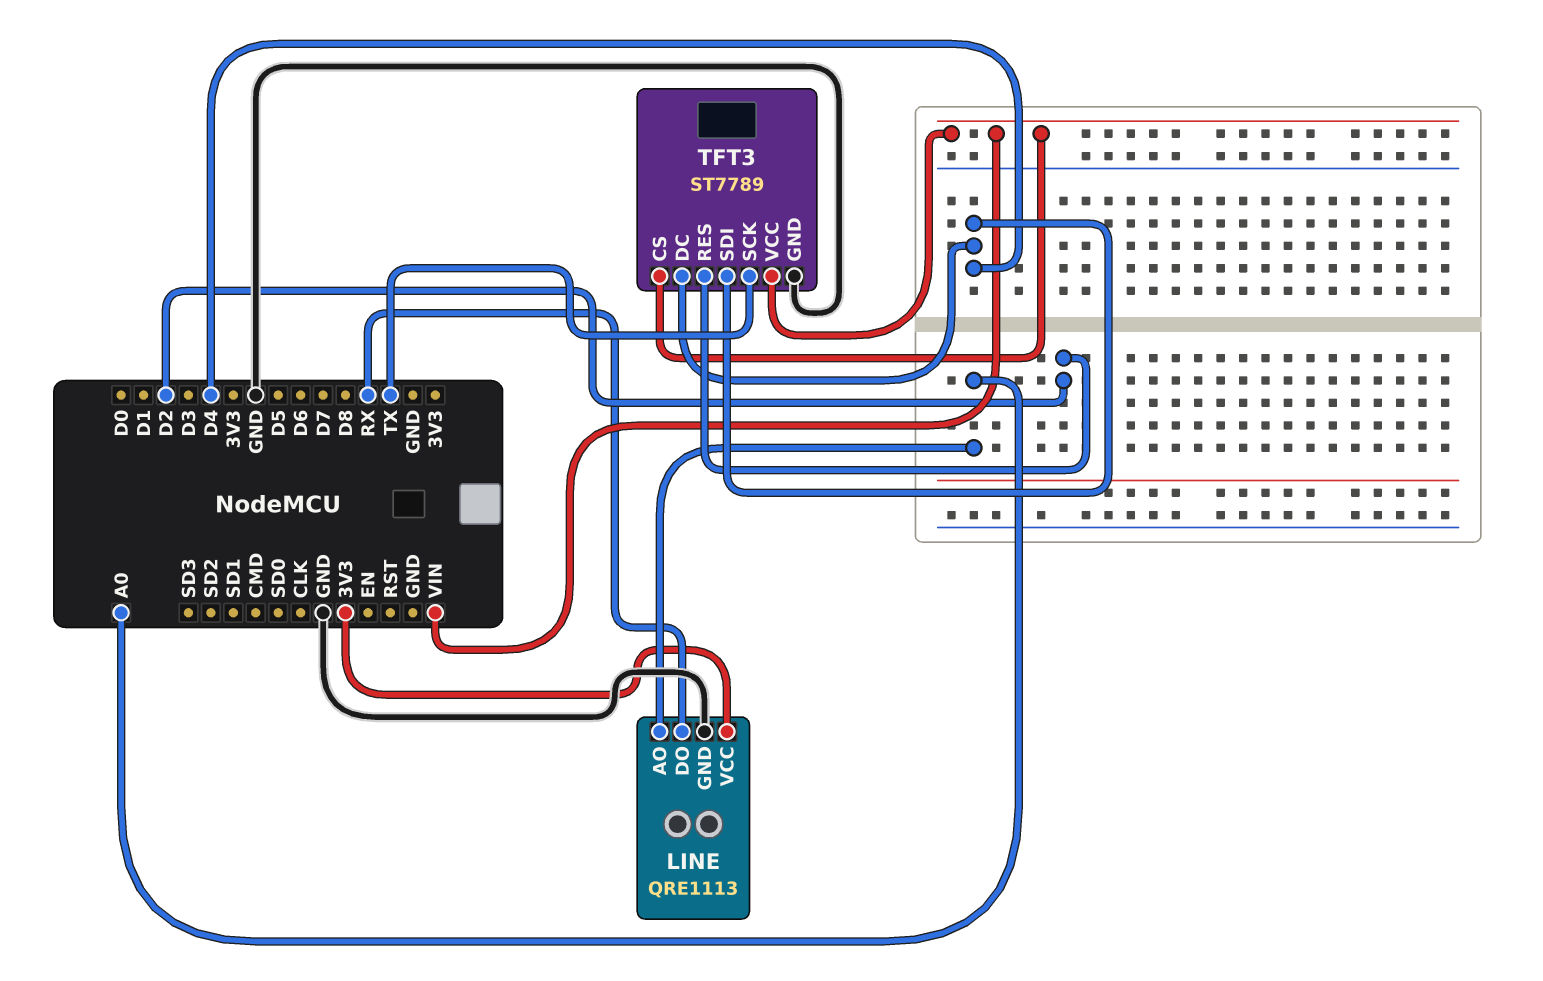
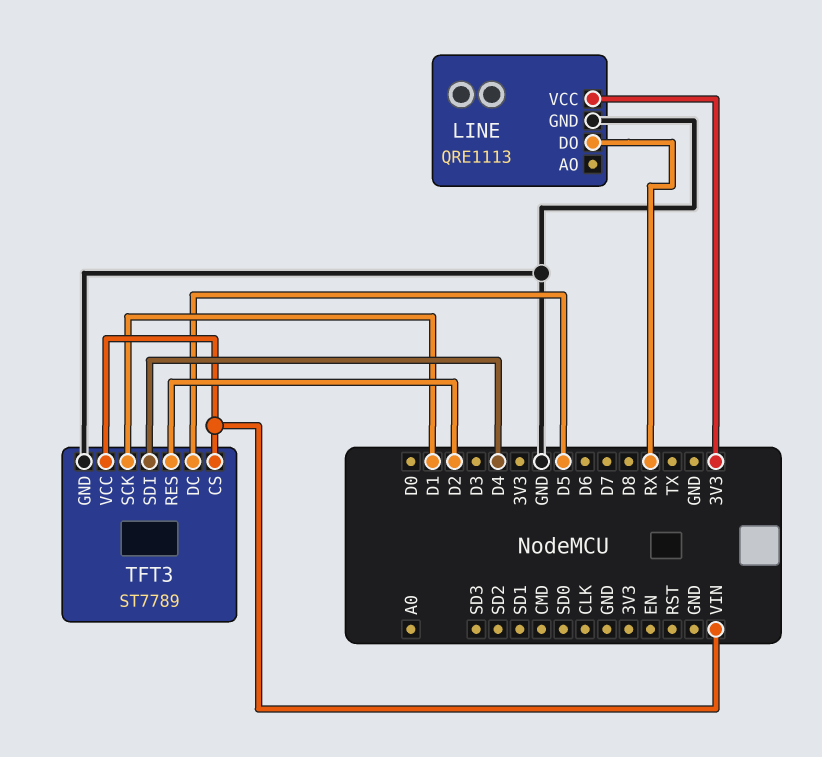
LINE pin AO: A0 -> none
TFT3 pin DC: D4 -> D5
TFT3 pin SCK: TX -> D1

